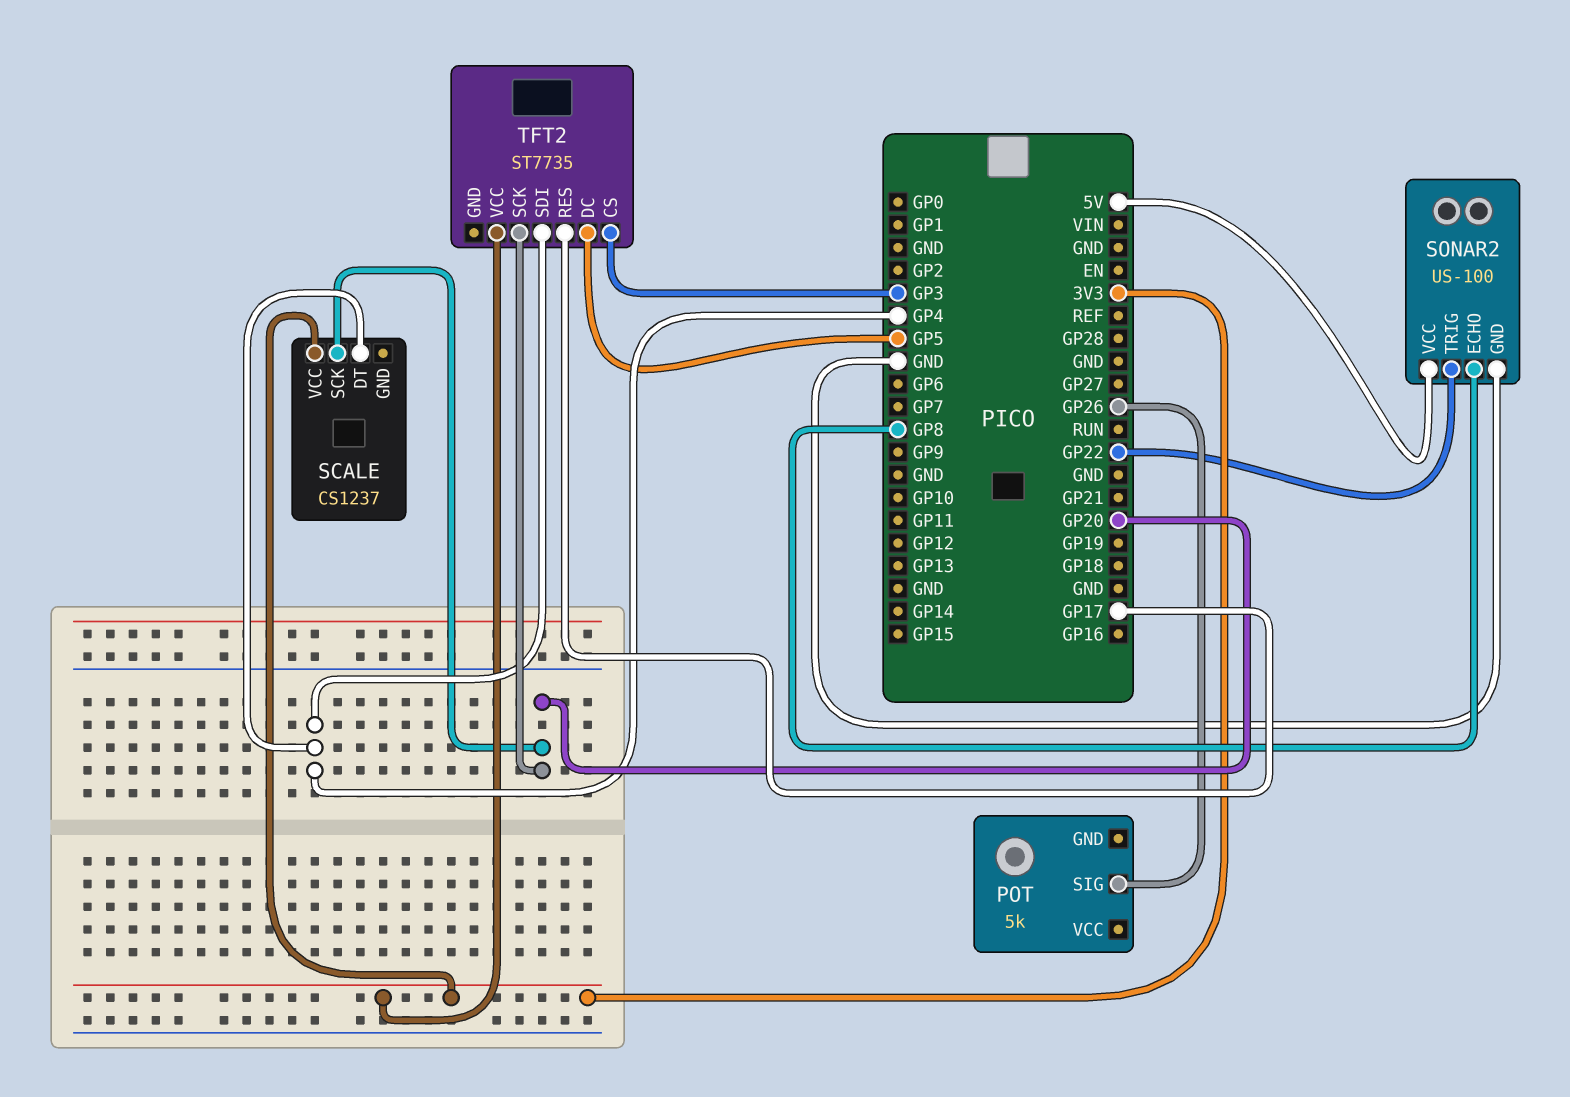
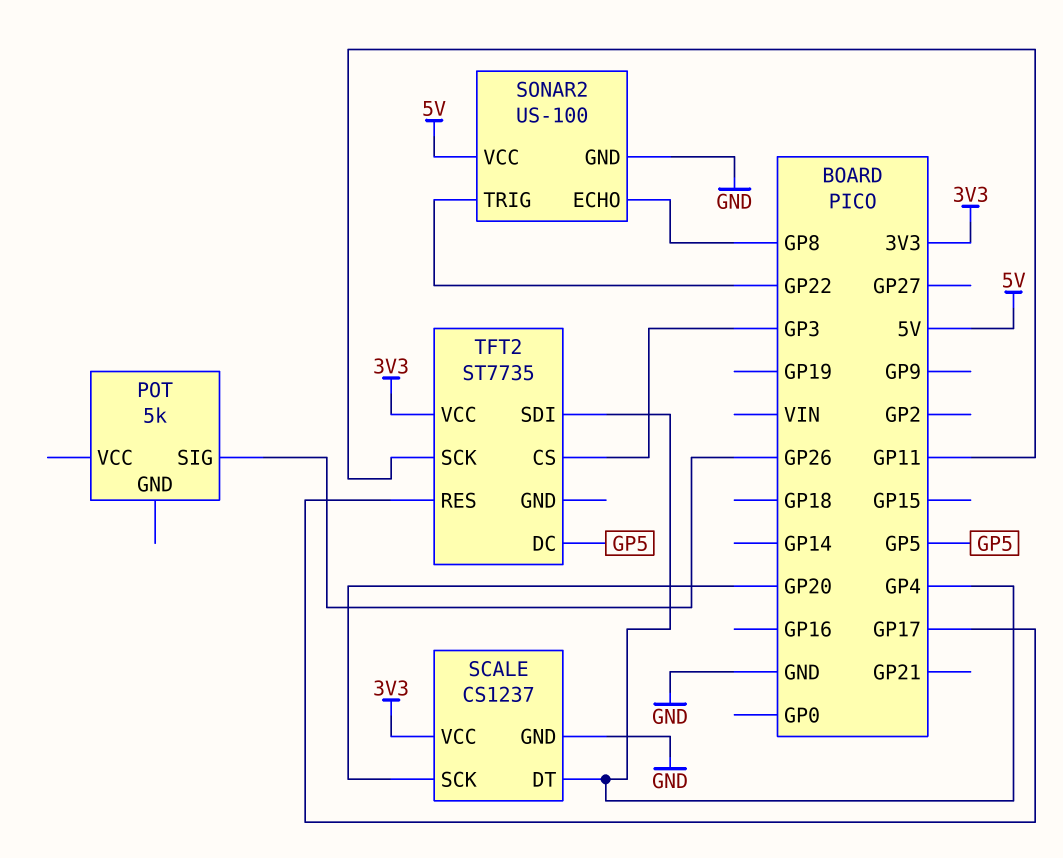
SCALE pin GND: none -> GND
TFT2 pin SCK: GP20 -> GP11

